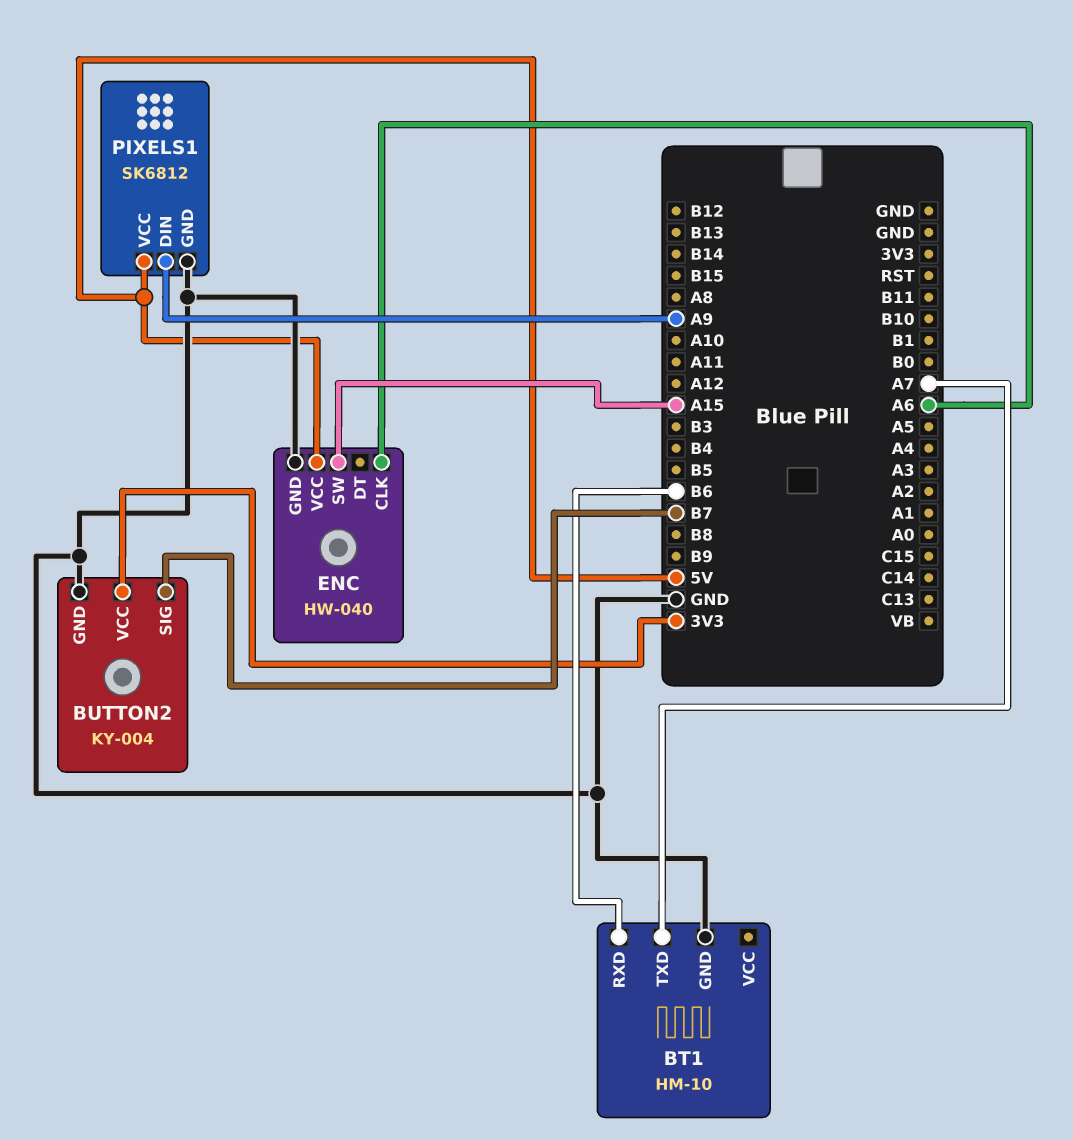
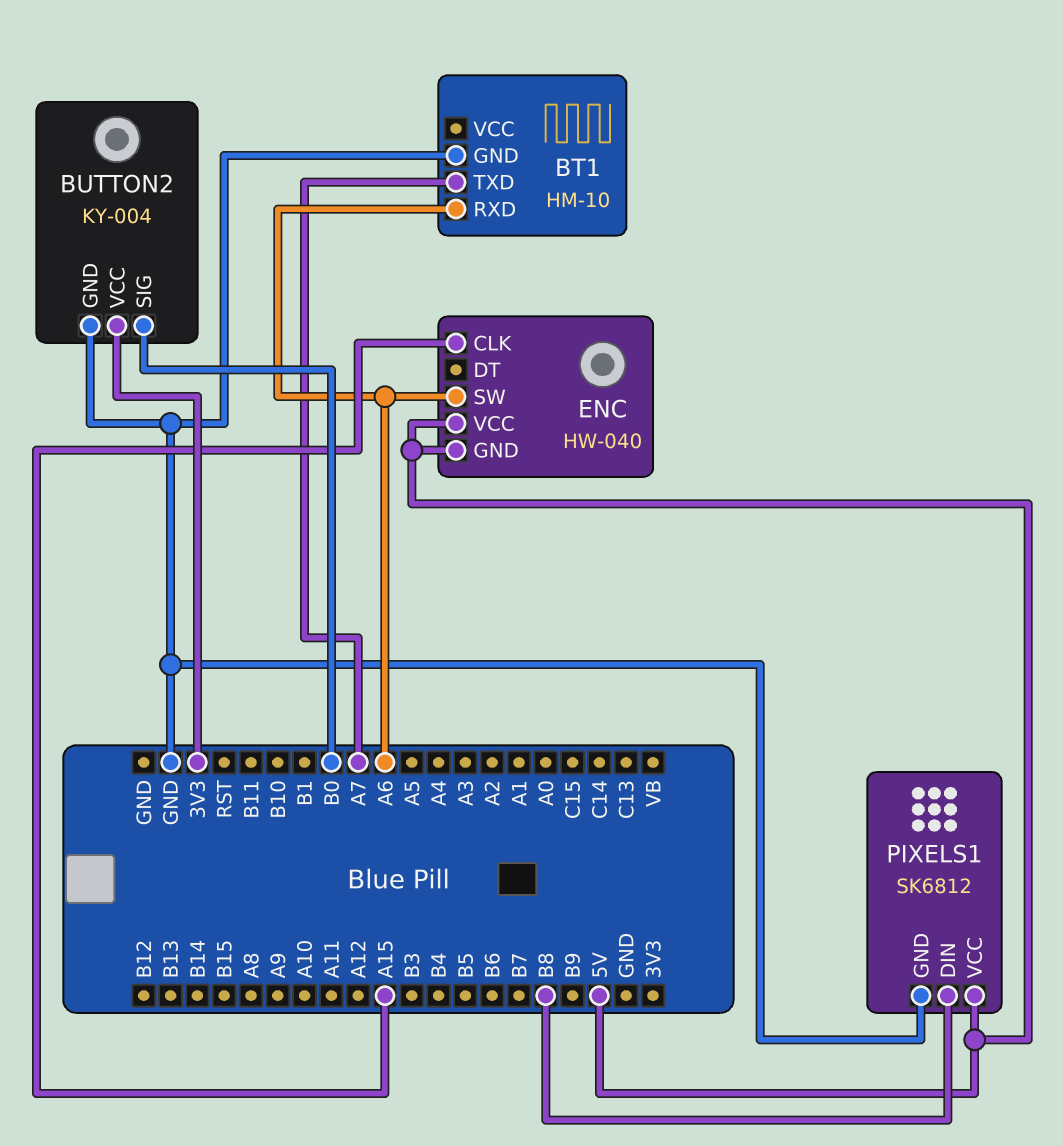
BT1 pin RXD: B6 -> A6
BUTTON2 pin SIG: B7 -> B0
ENC pin CLK: A6 -> A15
ENC pin GND: GND -> 5V
ENC pin SW: A15 -> A6
PIXELS1 pin DIN: A9 -> B8

